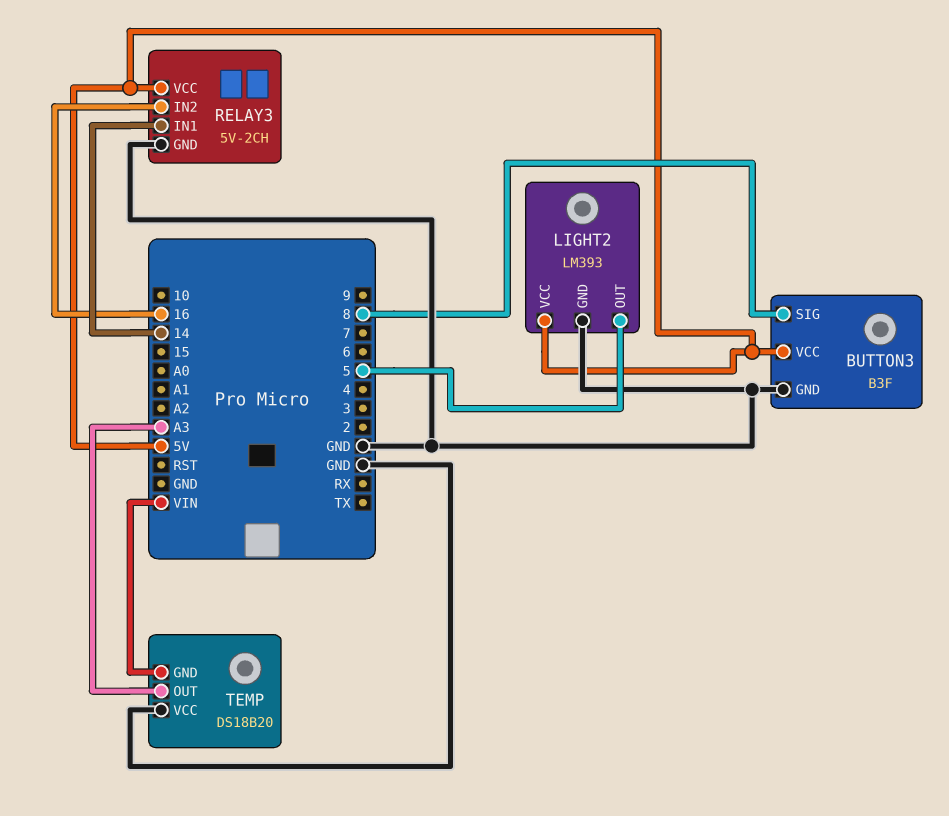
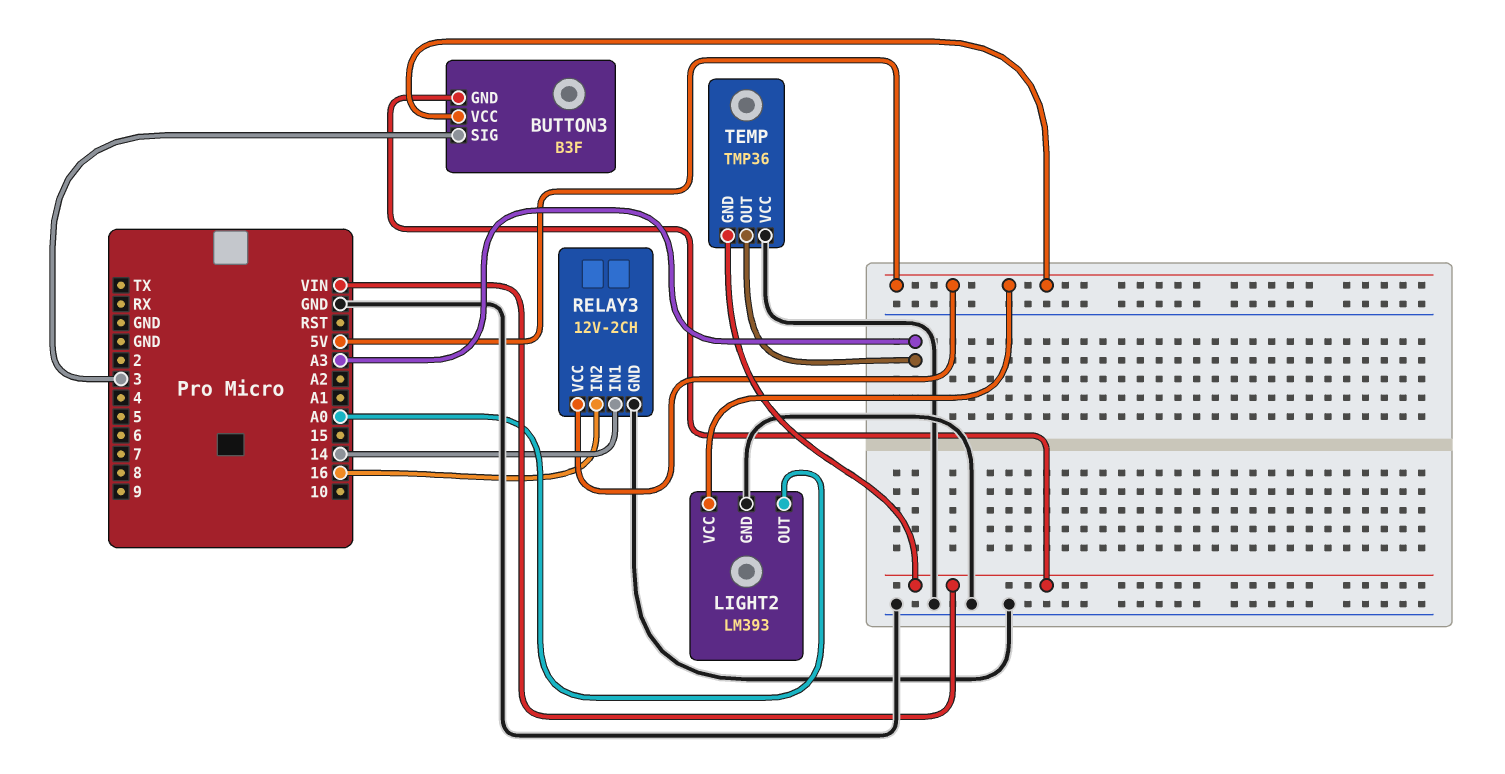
BUTTON3 pin GND: GND -> VIN
BUTTON3 pin SIG: 8 -> 3
LIGHT2 pin OUT: 5 -> A0
RELAY3: 5V-2CH -> 12V-2CH
TEMP: DS18B20 -> TMP36

